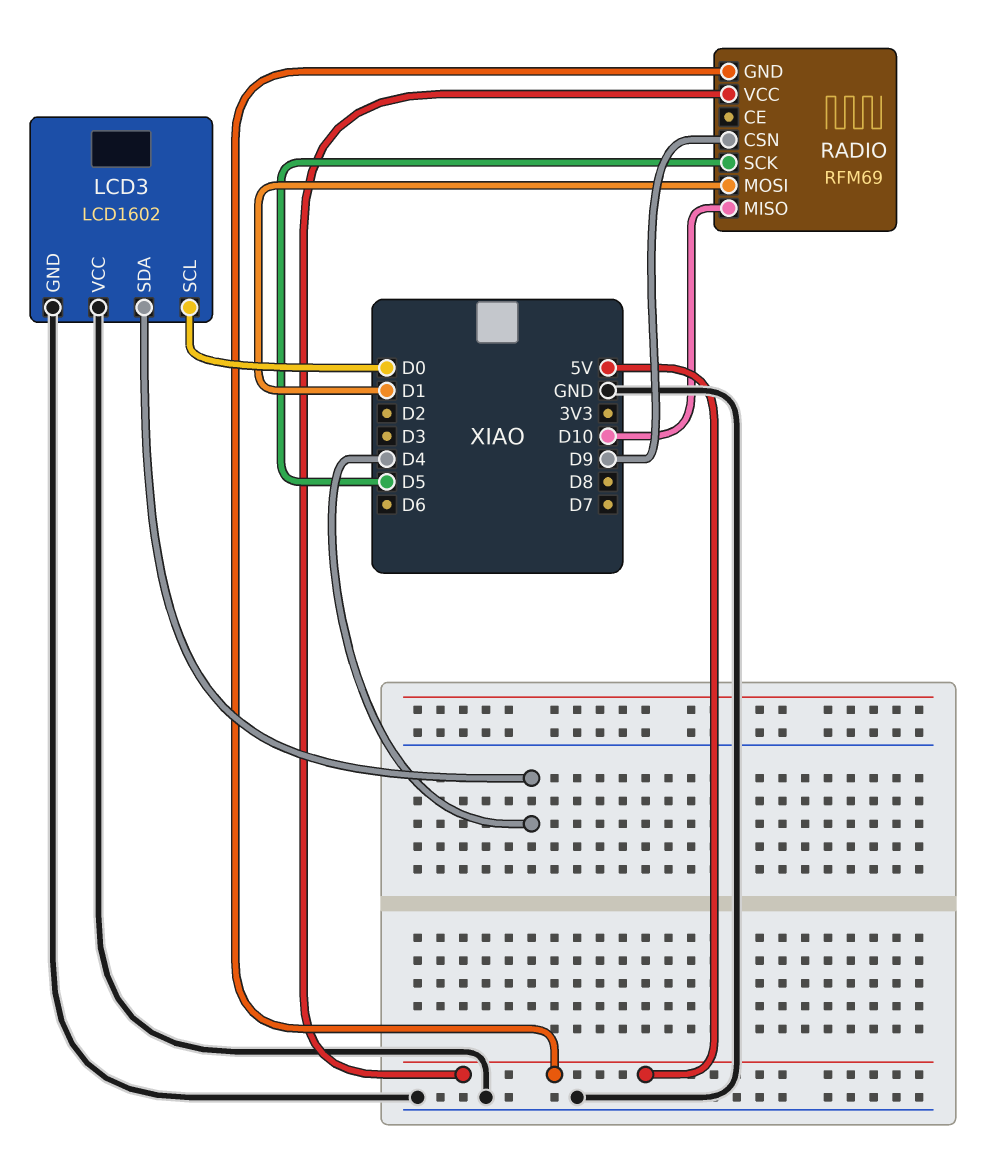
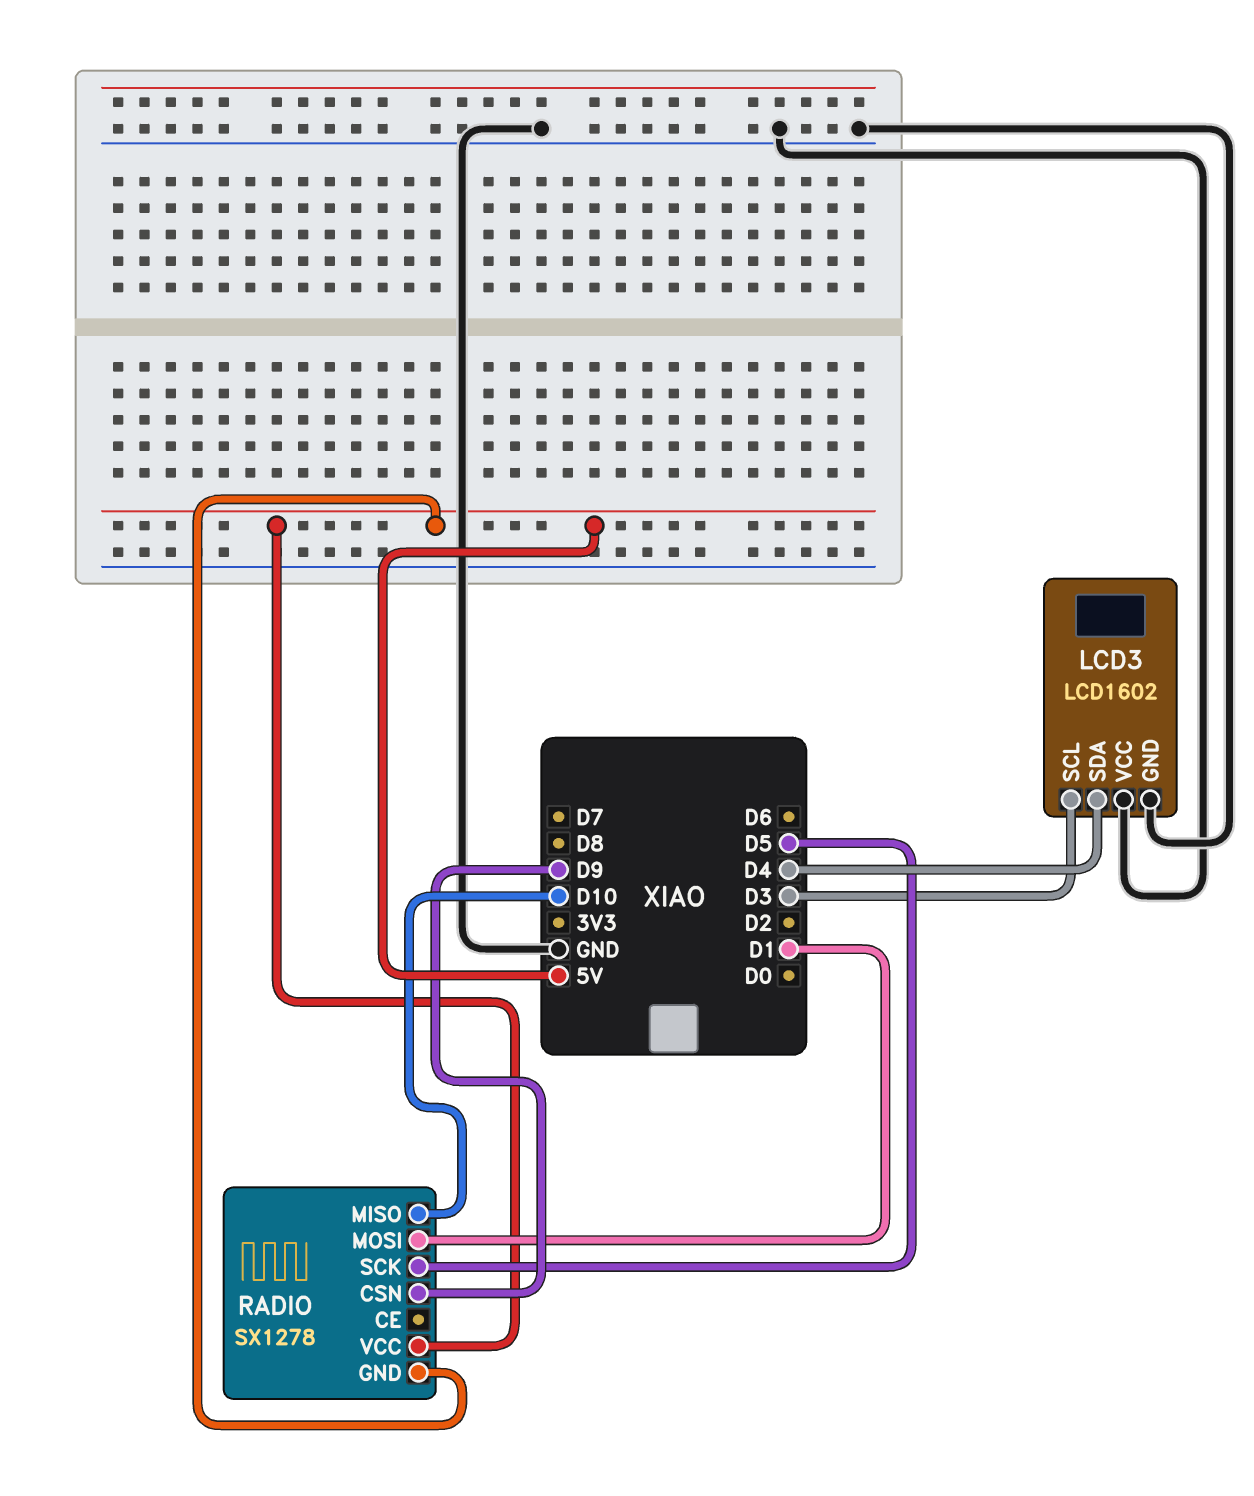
LCD3 pin SCL: D0 -> D3
RADIO: RFM69 -> SX1278

